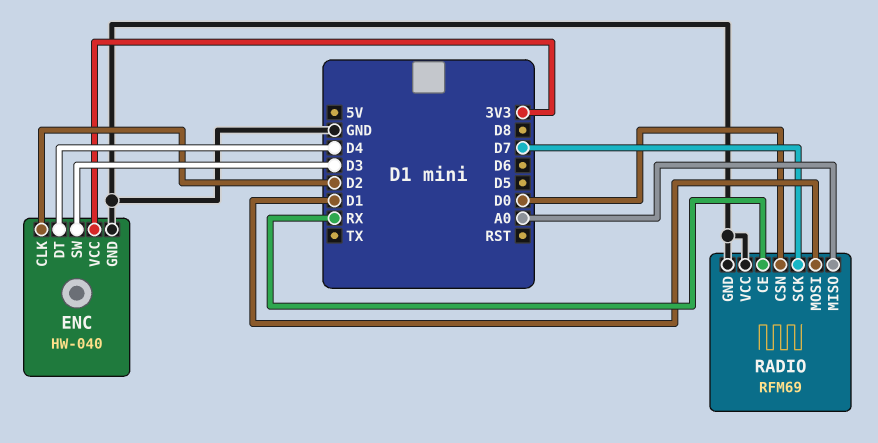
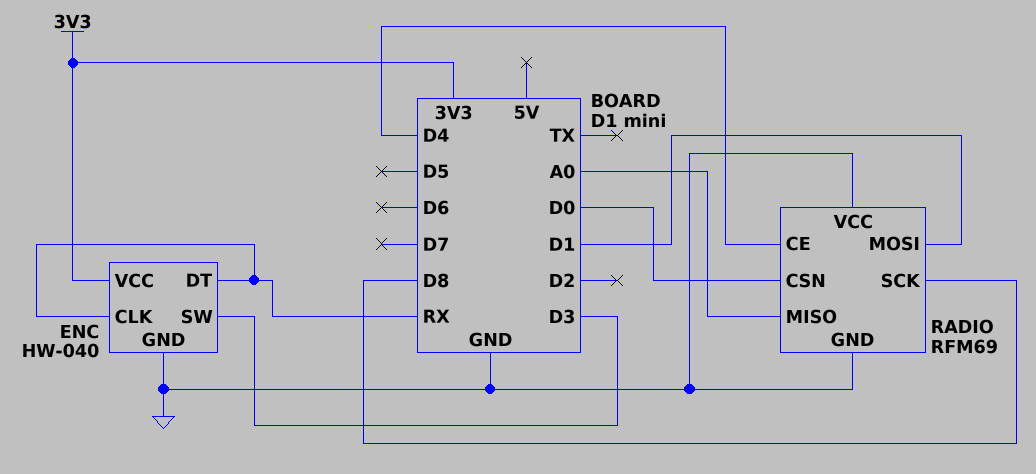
ENC pin CLK: D2 -> RX
ENC pin DT: D4 -> RX
RADIO pin CE: RX -> D4
RADIO pin SCK: D7 -> D8

